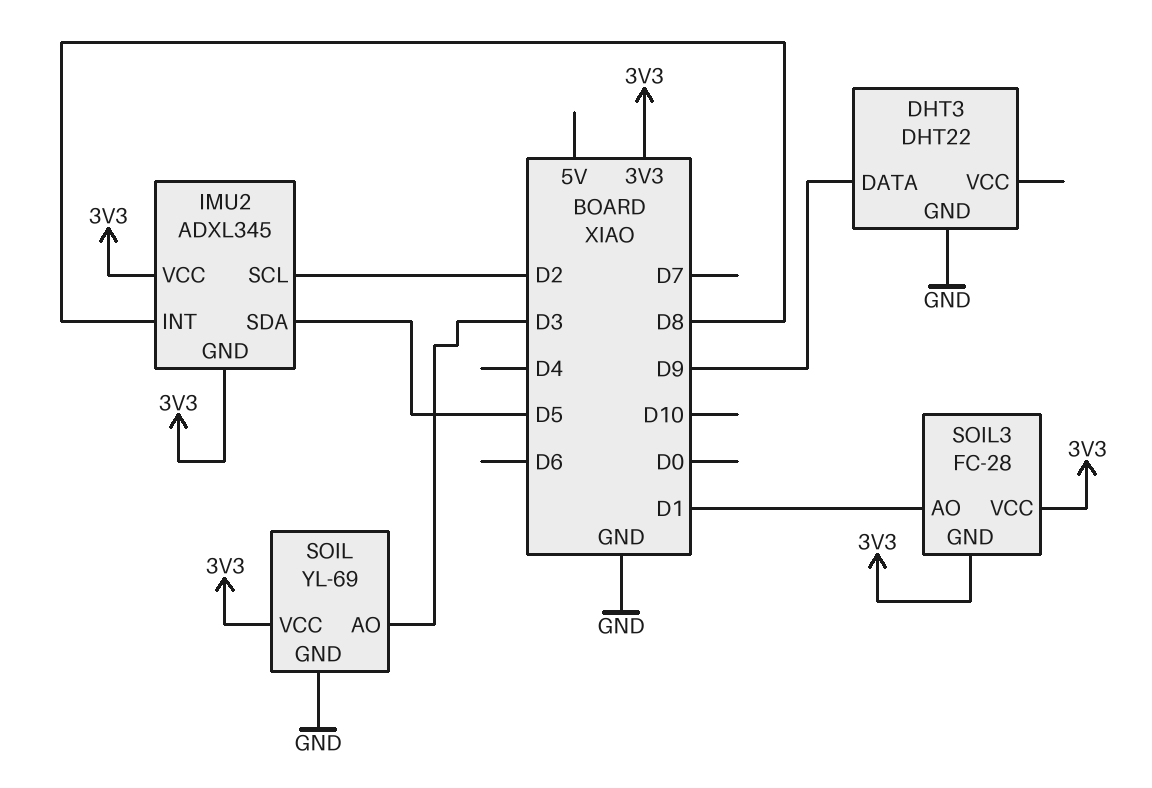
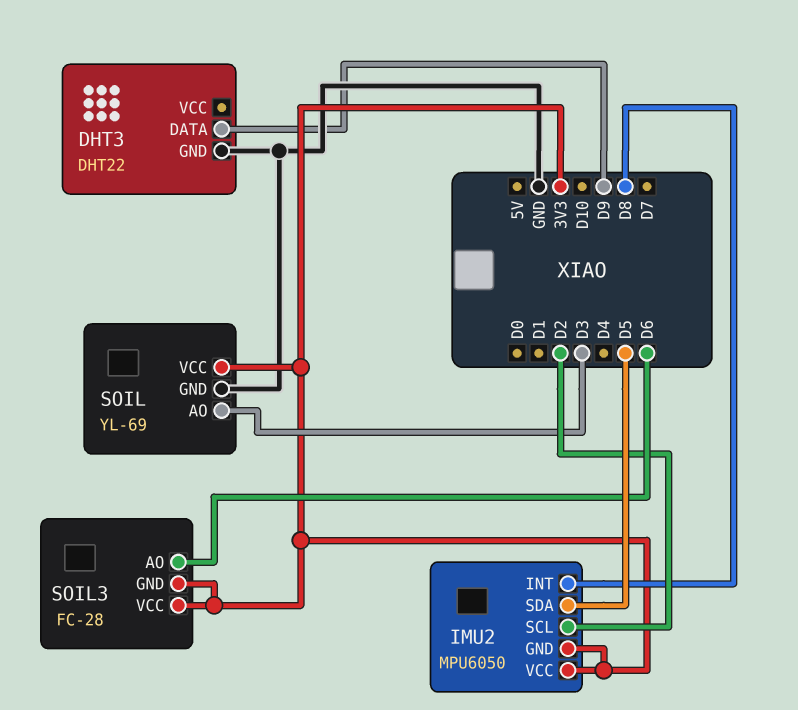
IMU2: ADXL345 -> MPU6050
SOIL3 pin AO: D1 -> D6

